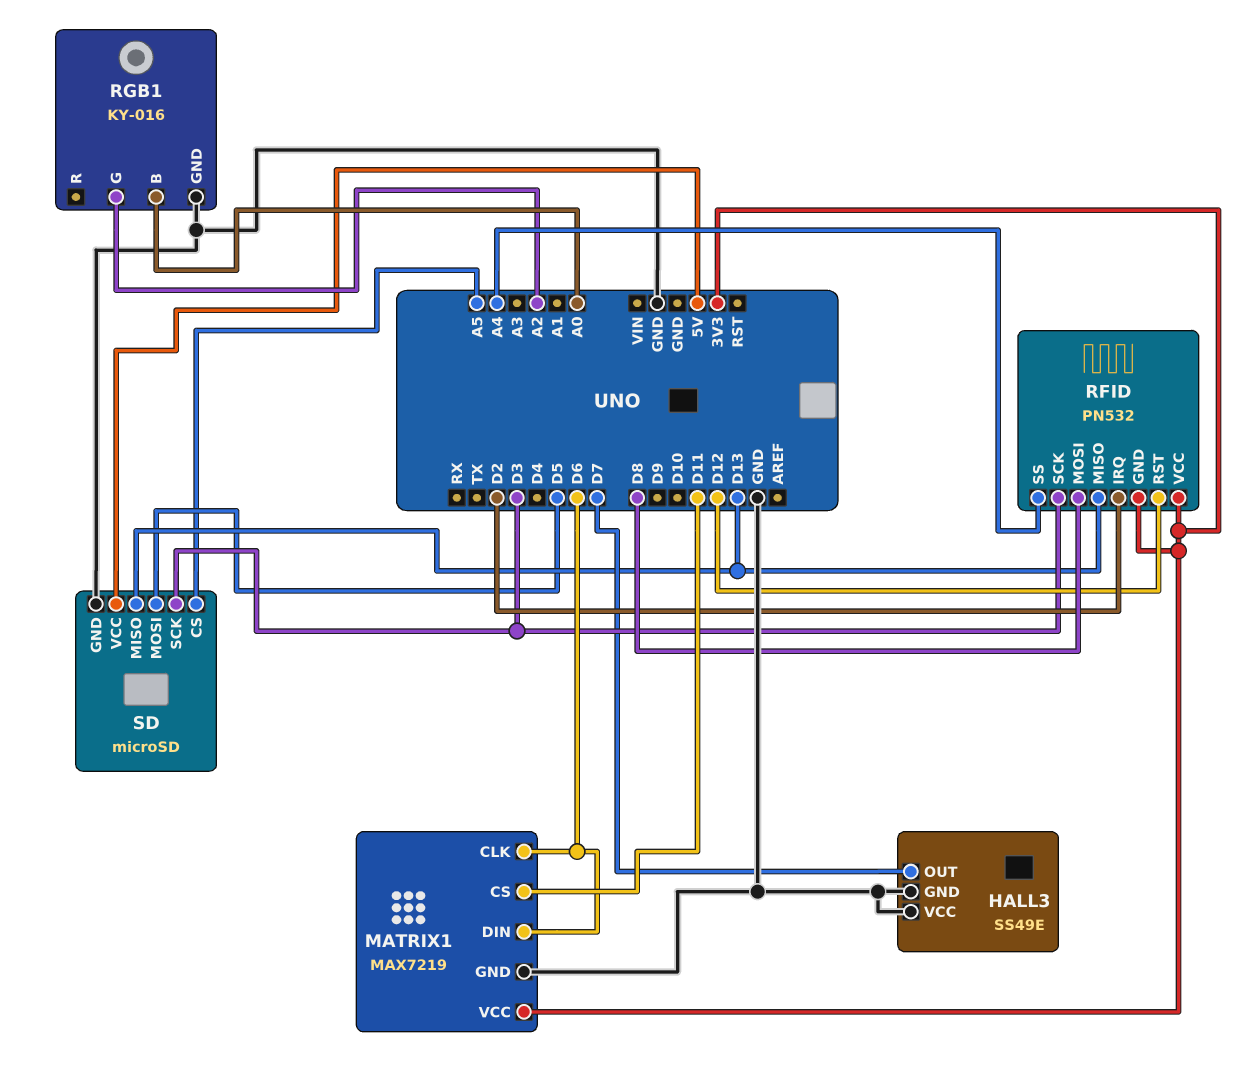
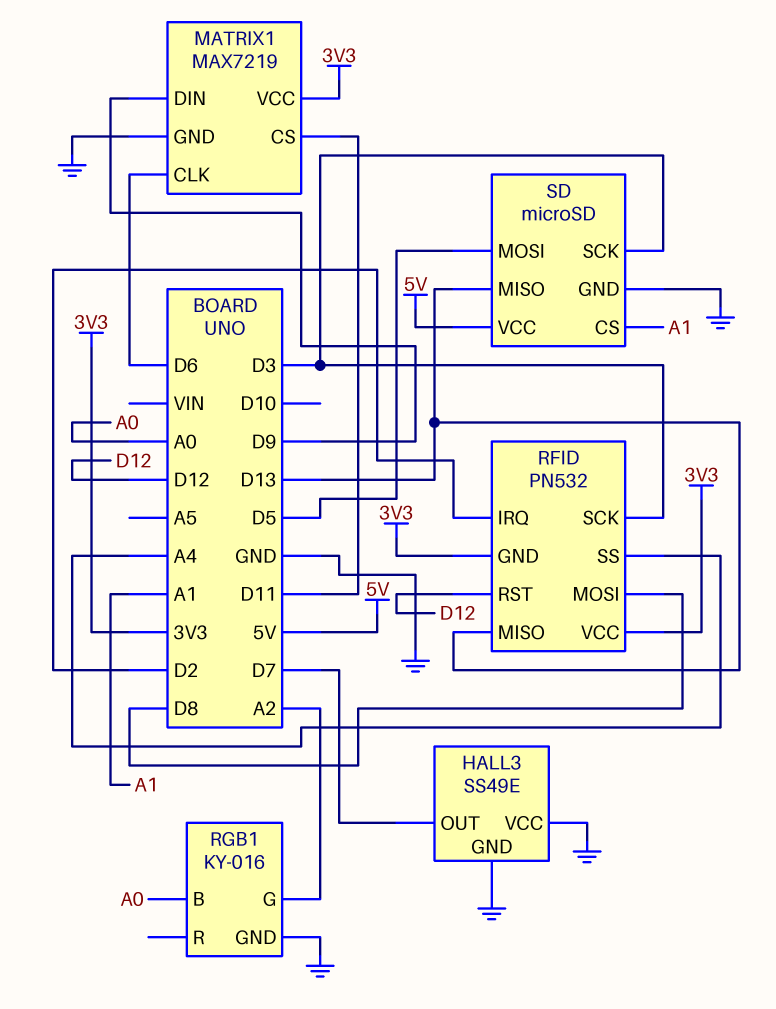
MATRIX1 pin DIN: D6 -> D9
SD pin CS: A5 -> A1

